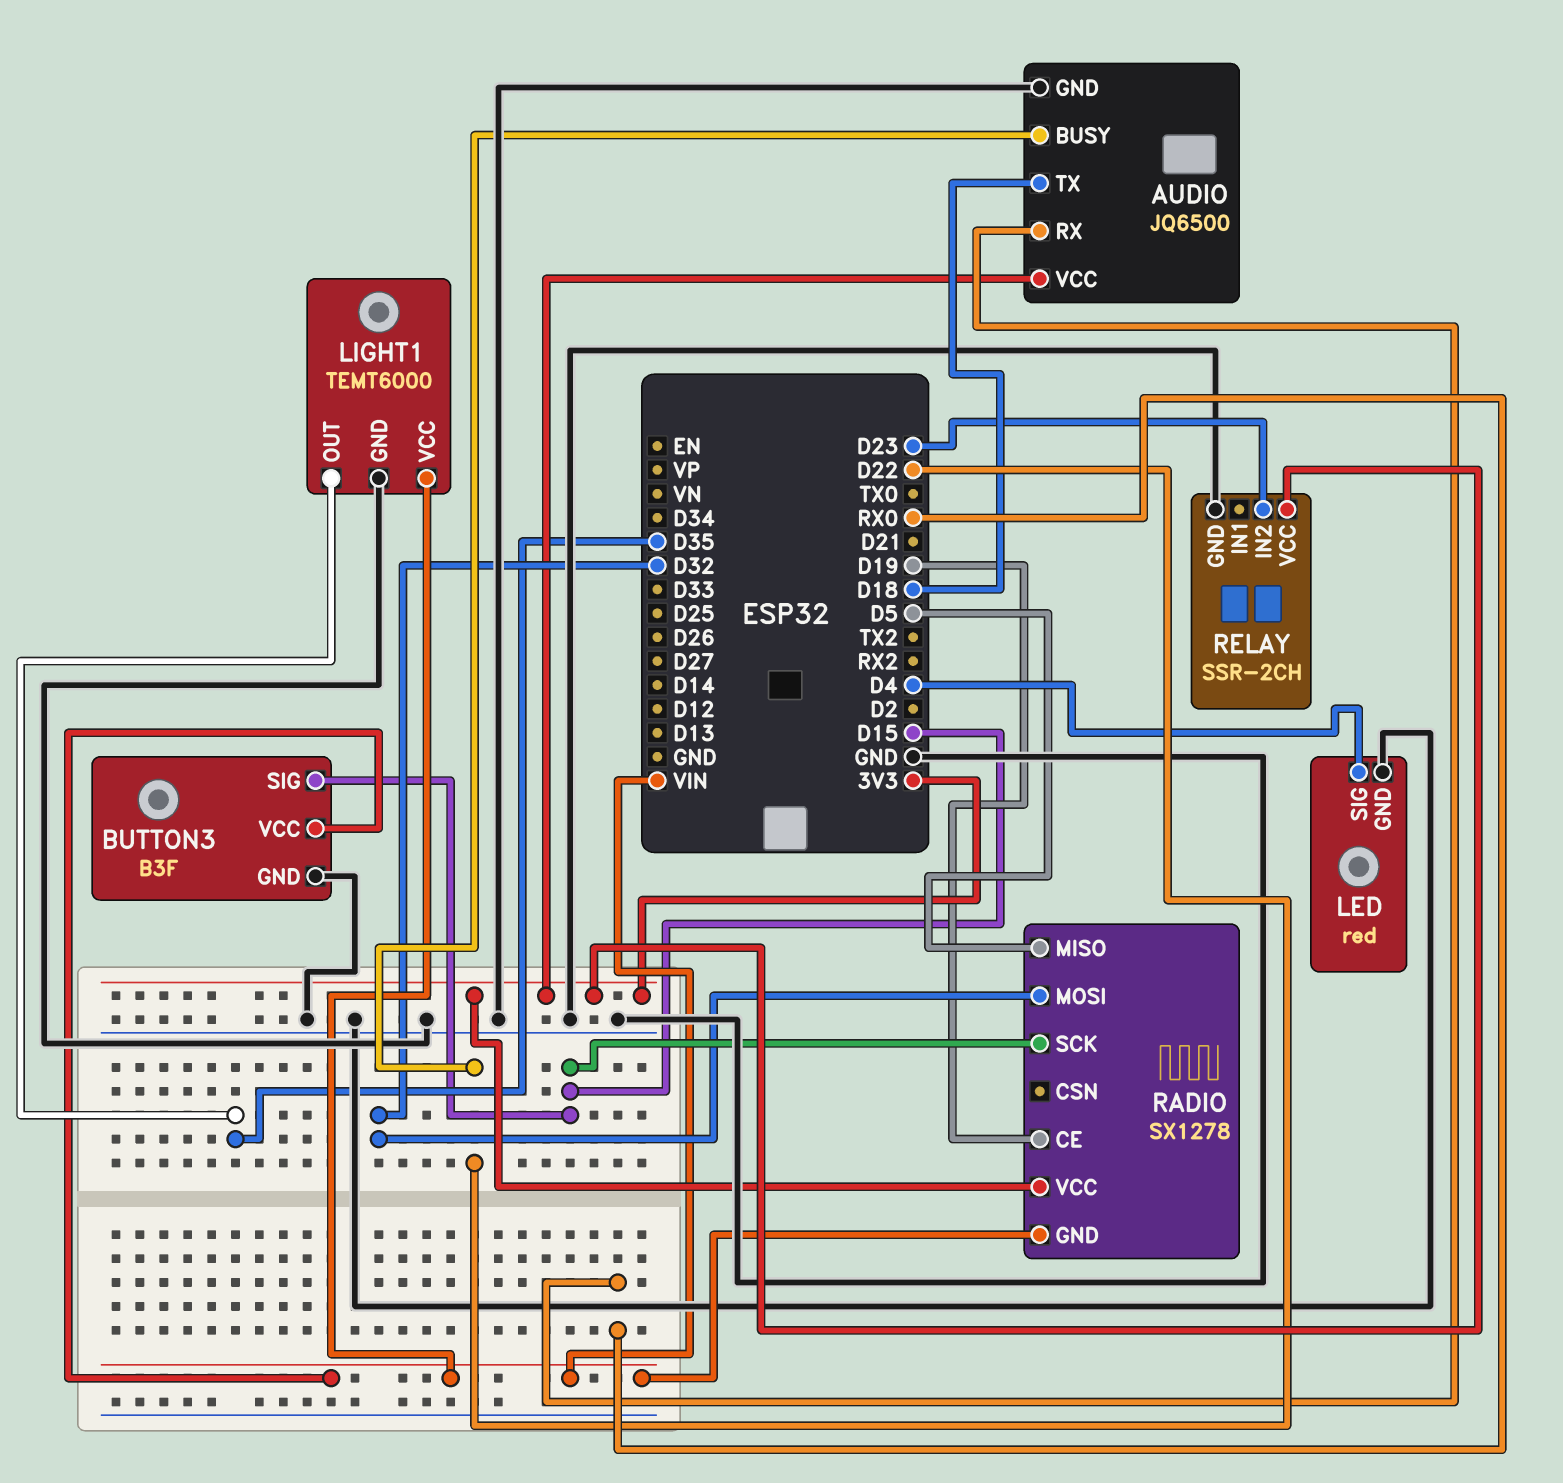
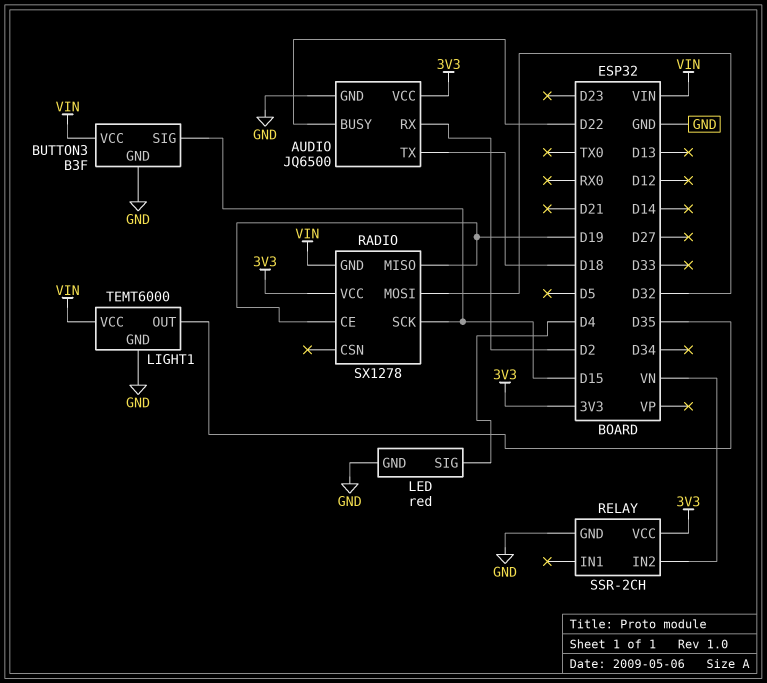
AUDIO pin RX: RX0 -> D2
RADIO pin MISO: D5 -> D19
RELAY pin IN2: D23 -> VN

